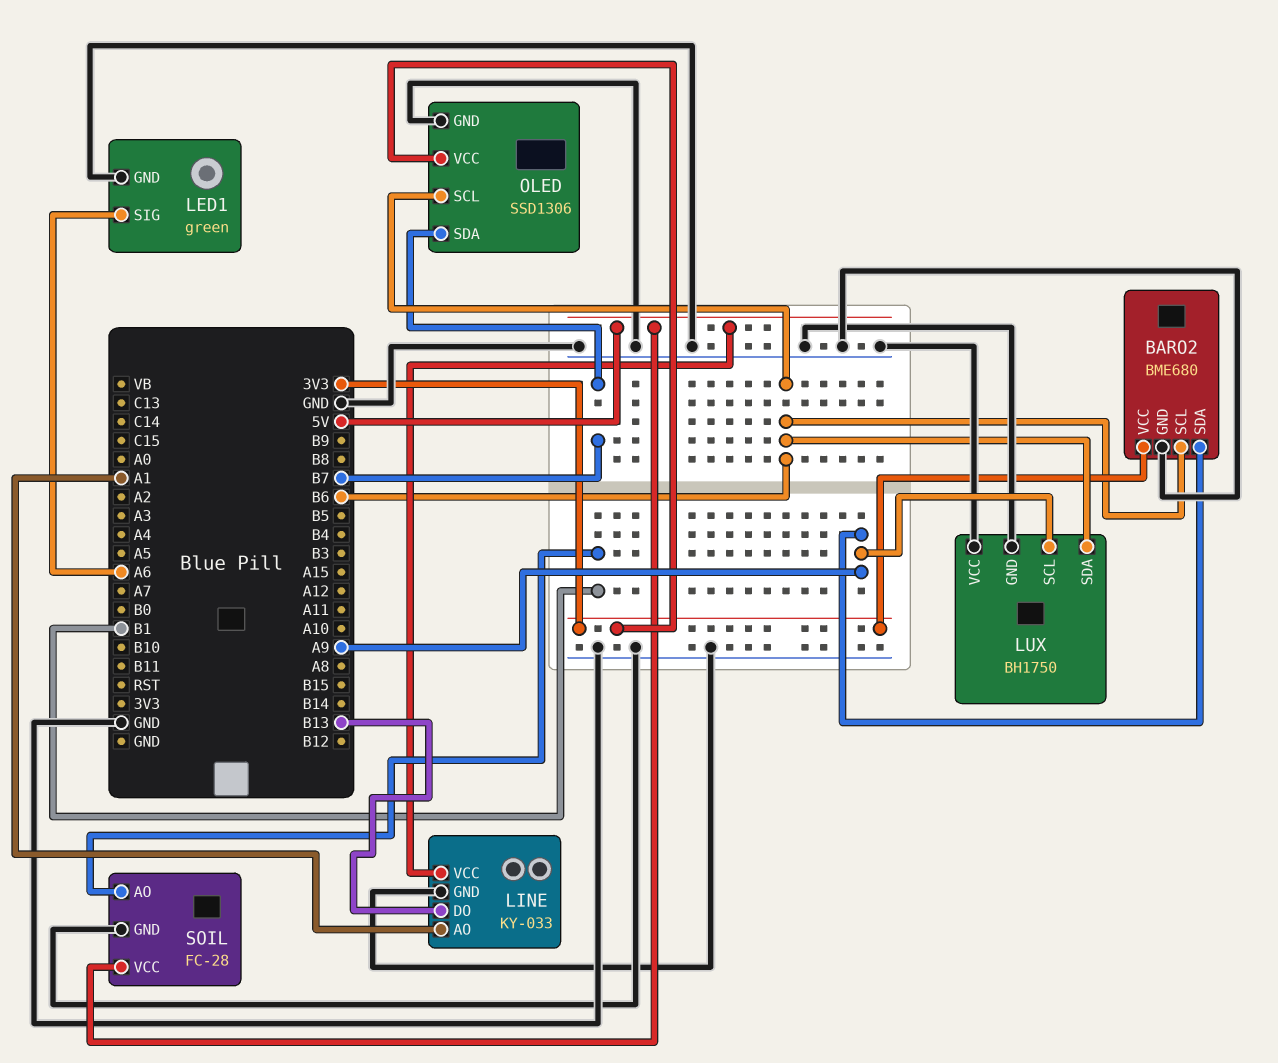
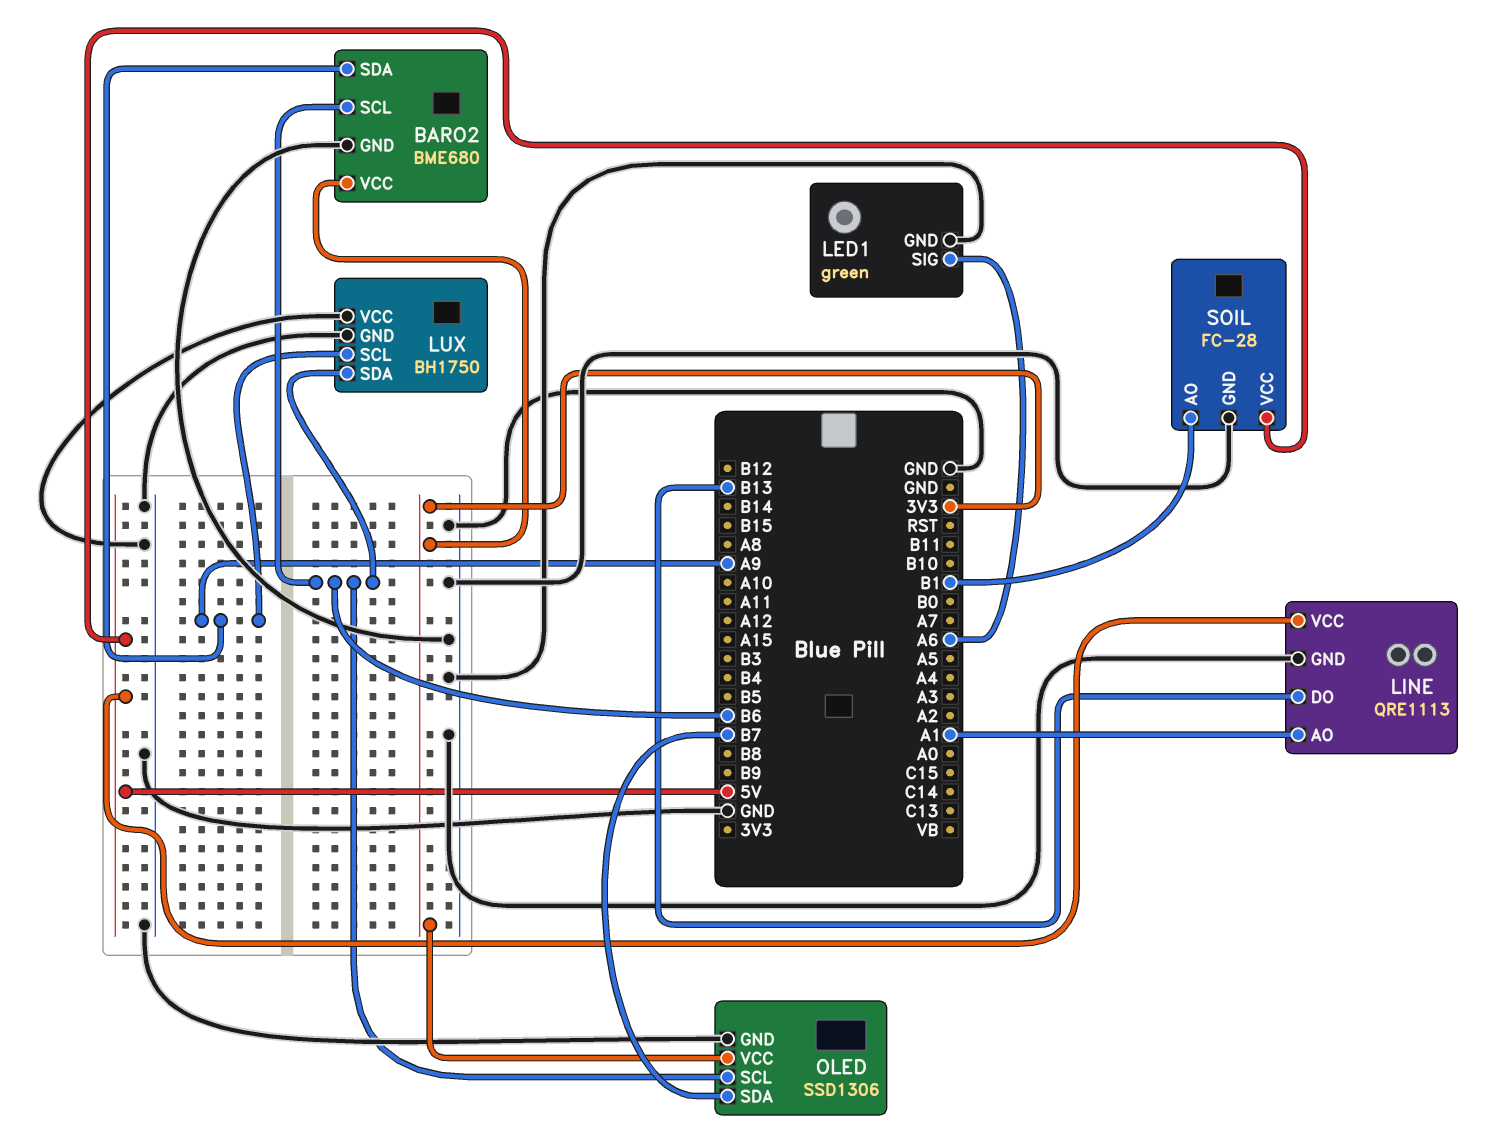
LINE: KY-033 -> QRE1113

